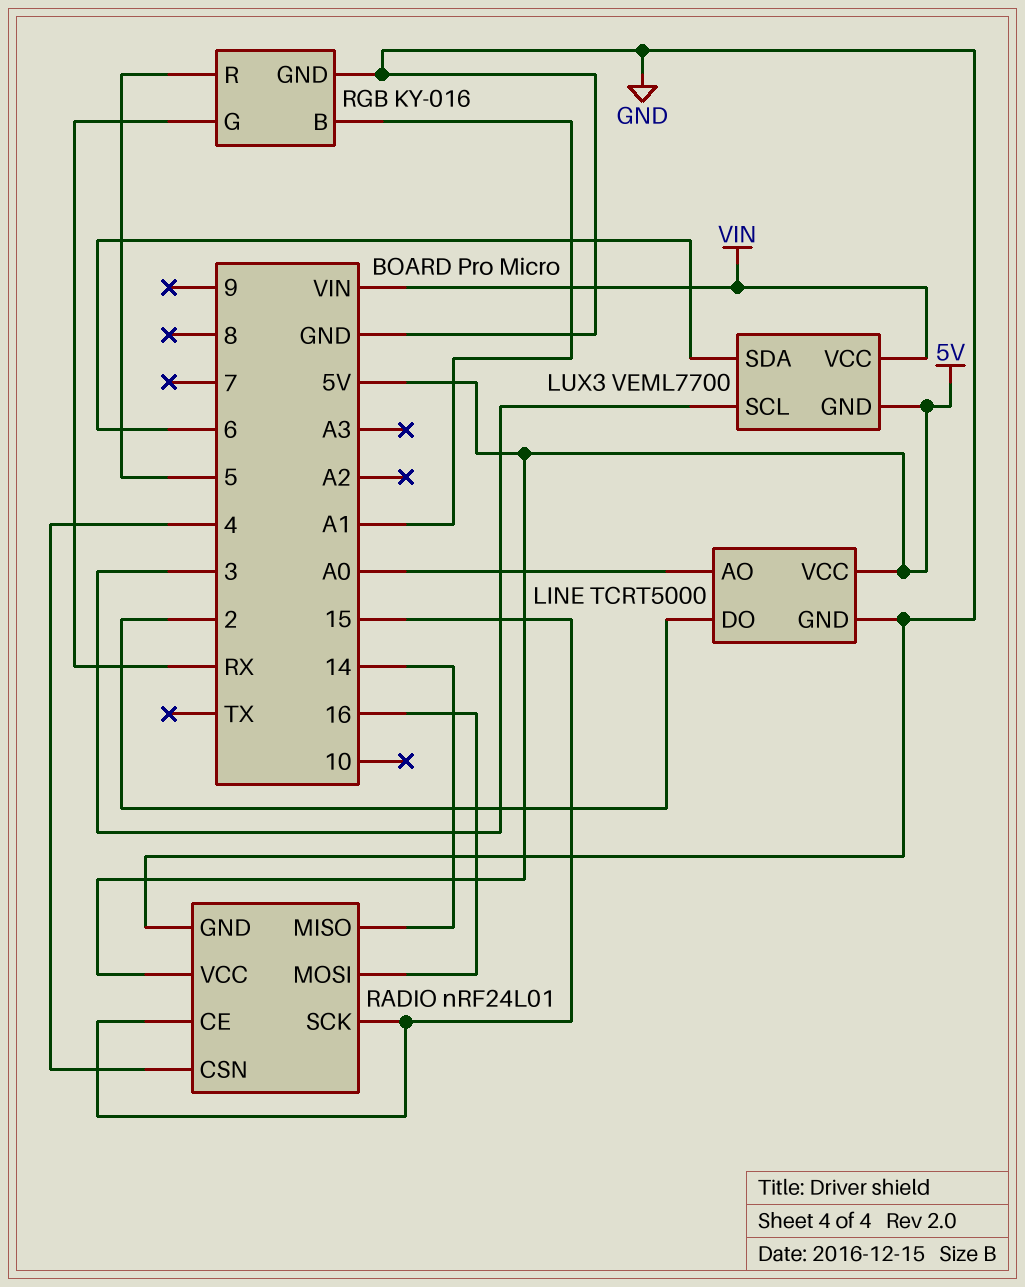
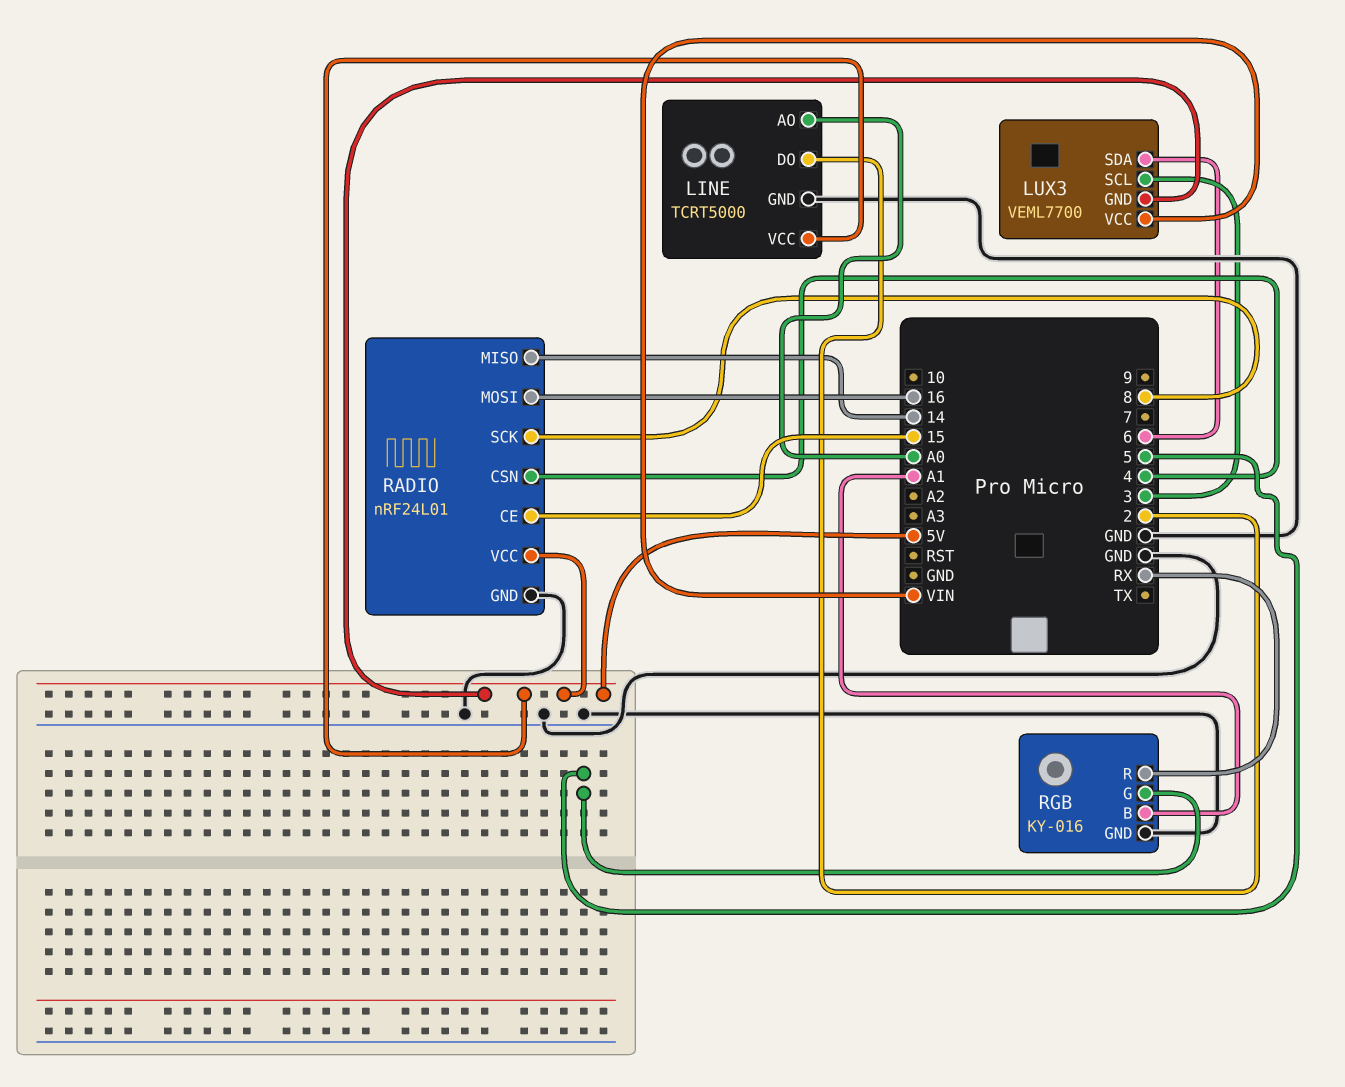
RADIO pin SCK: 15 -> 8
RGB pin G: RX -> 5
RGB pin R: 5 -> RX

